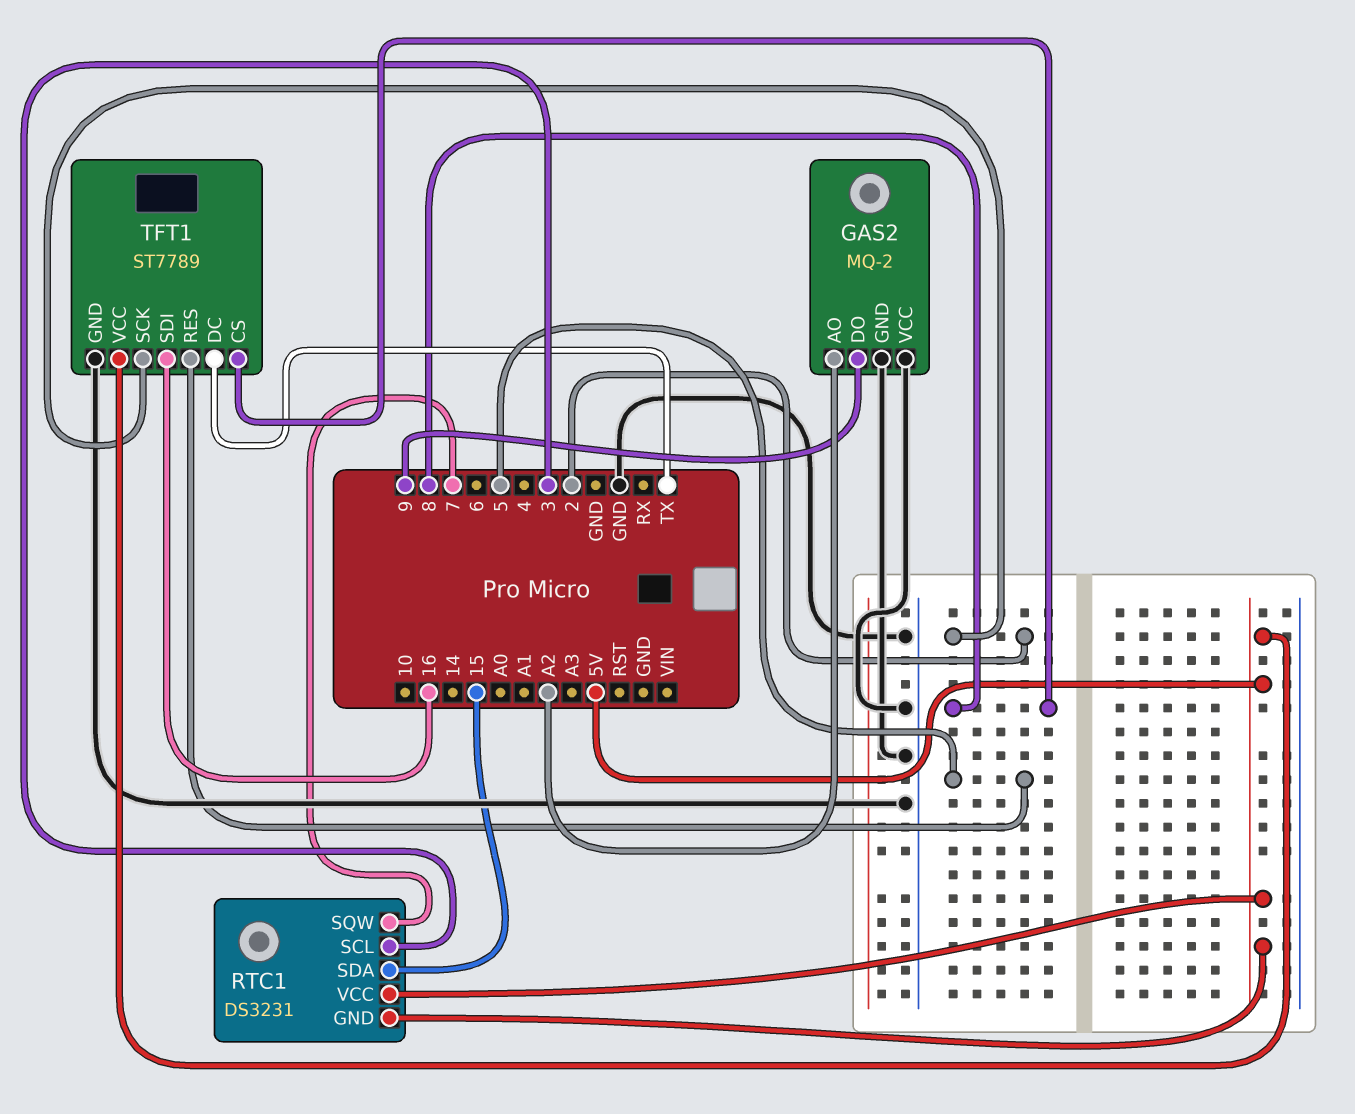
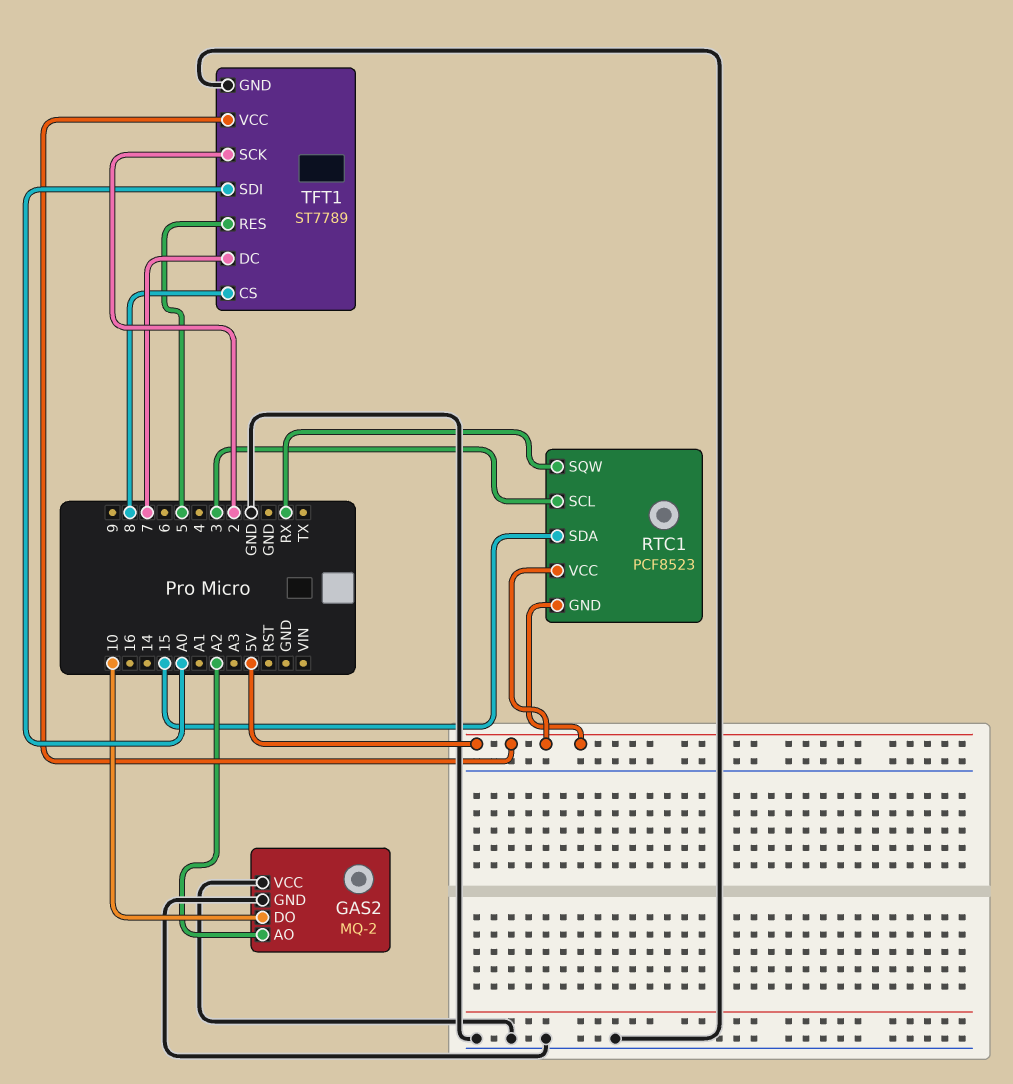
GAS2 pin DO: 9 -> 10
RTC1: DS3231 -> PCF8523
RTC1 pin SQW: 7 -> RX
TFT1 pin DC: TX -> 7
TFT1 pin SDI: 16 -> A0

